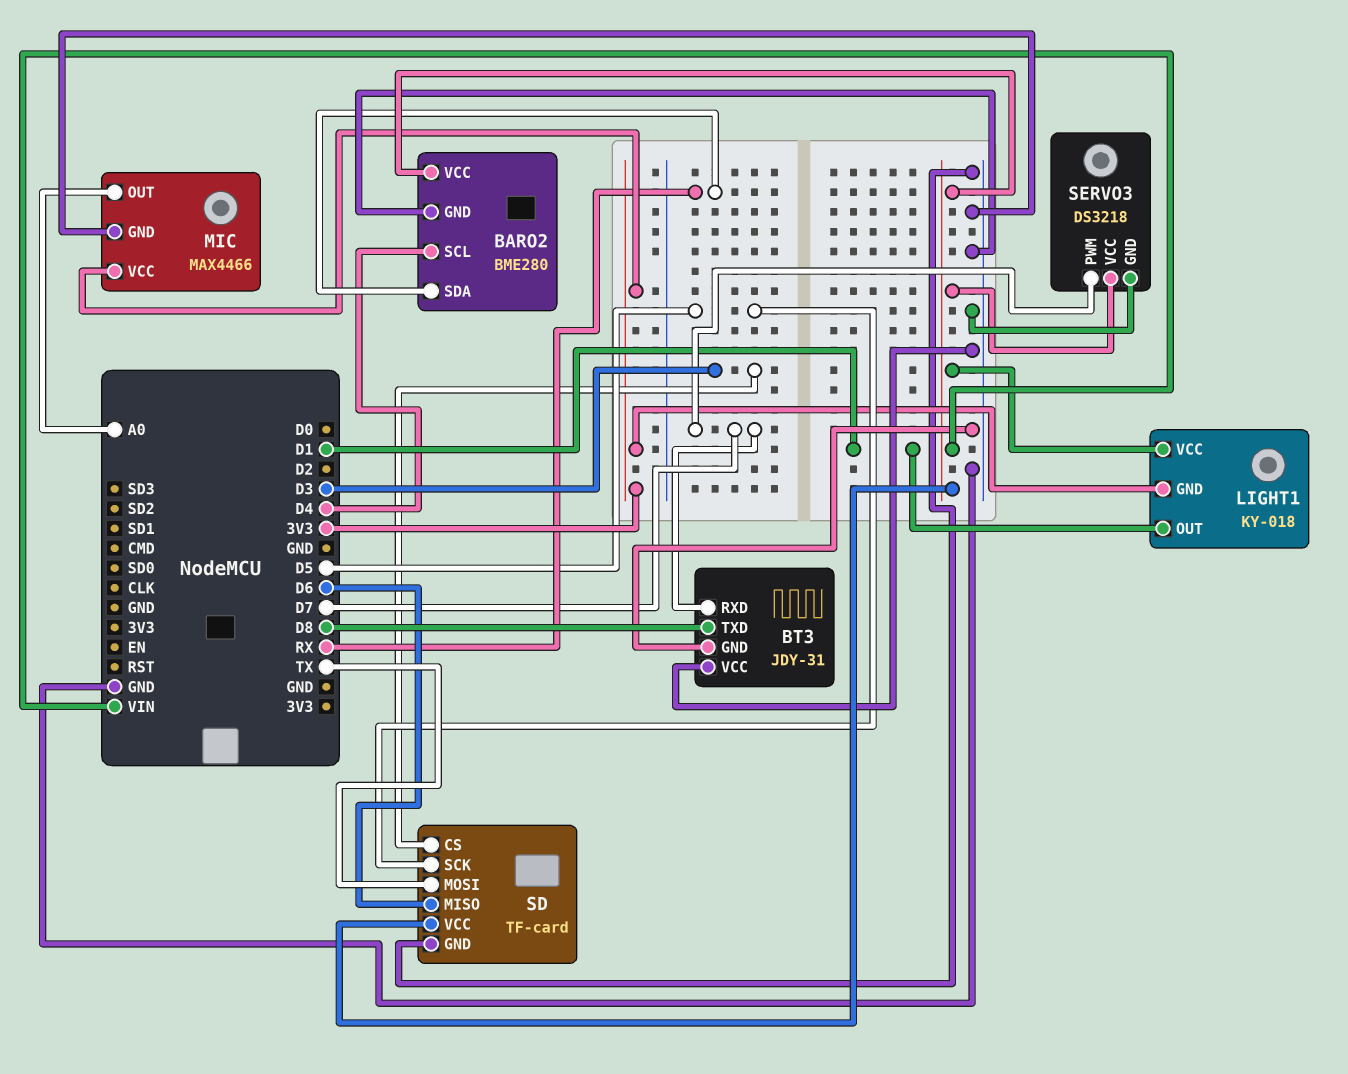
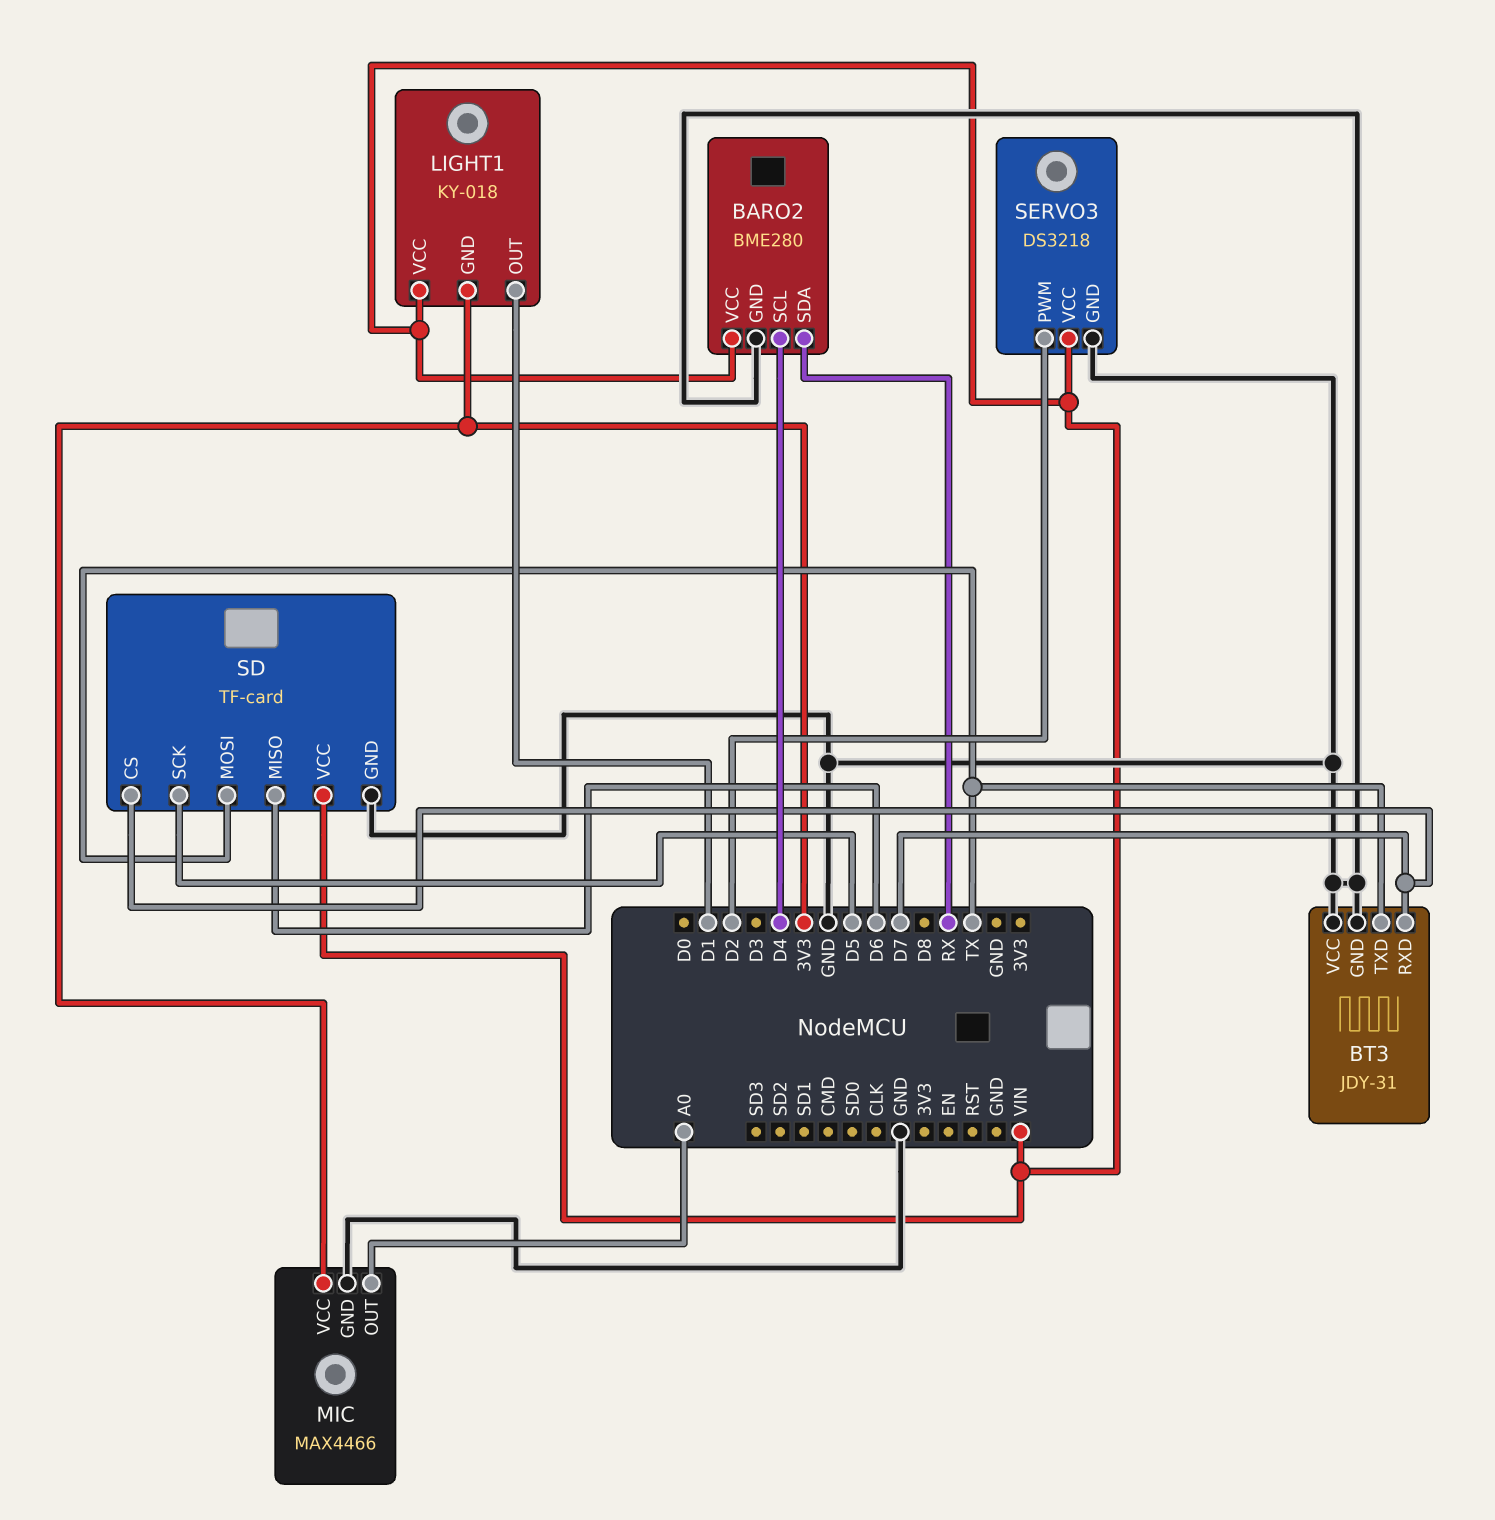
BT3 pin TXD: D8 -> TX
SD pin CS: D3 -> D7
SERVO3 pin PWM: D7 -> D2

